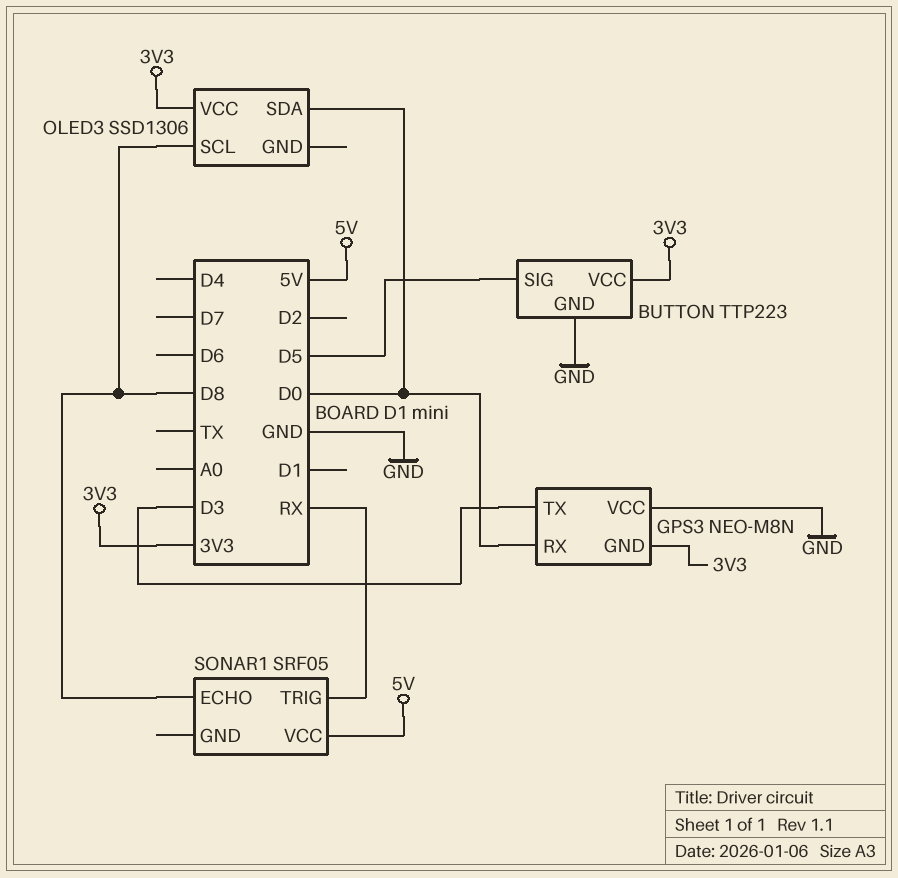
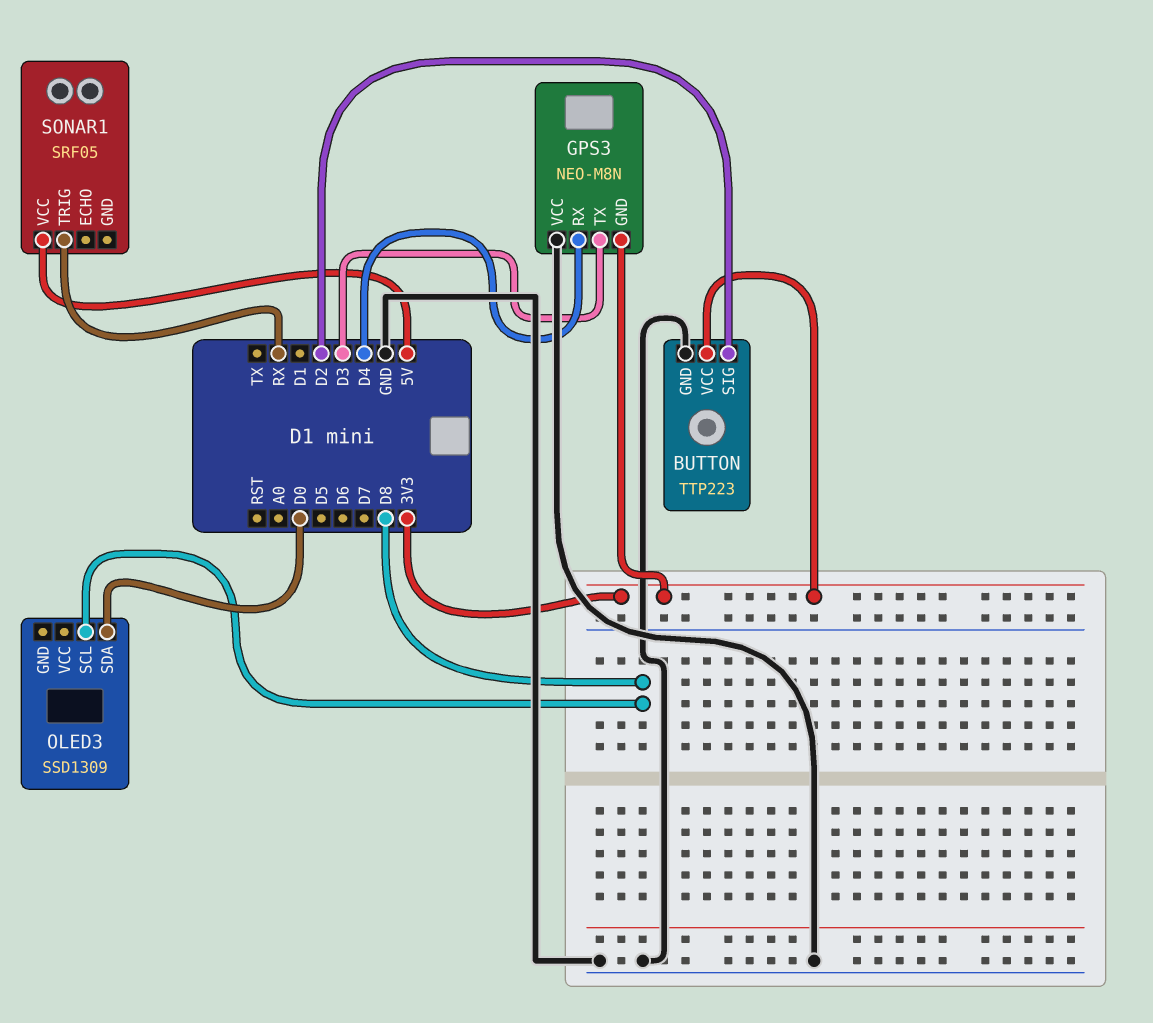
BUTTON pin SIG: D5 -> D2
GPS3 pin RX: D0 -> D4
OLED3: SSD1306 -> SSD1309
OLED3 pin VCC: 3V3 -> none
SONAR1 pin ECHO: D8 -> none

